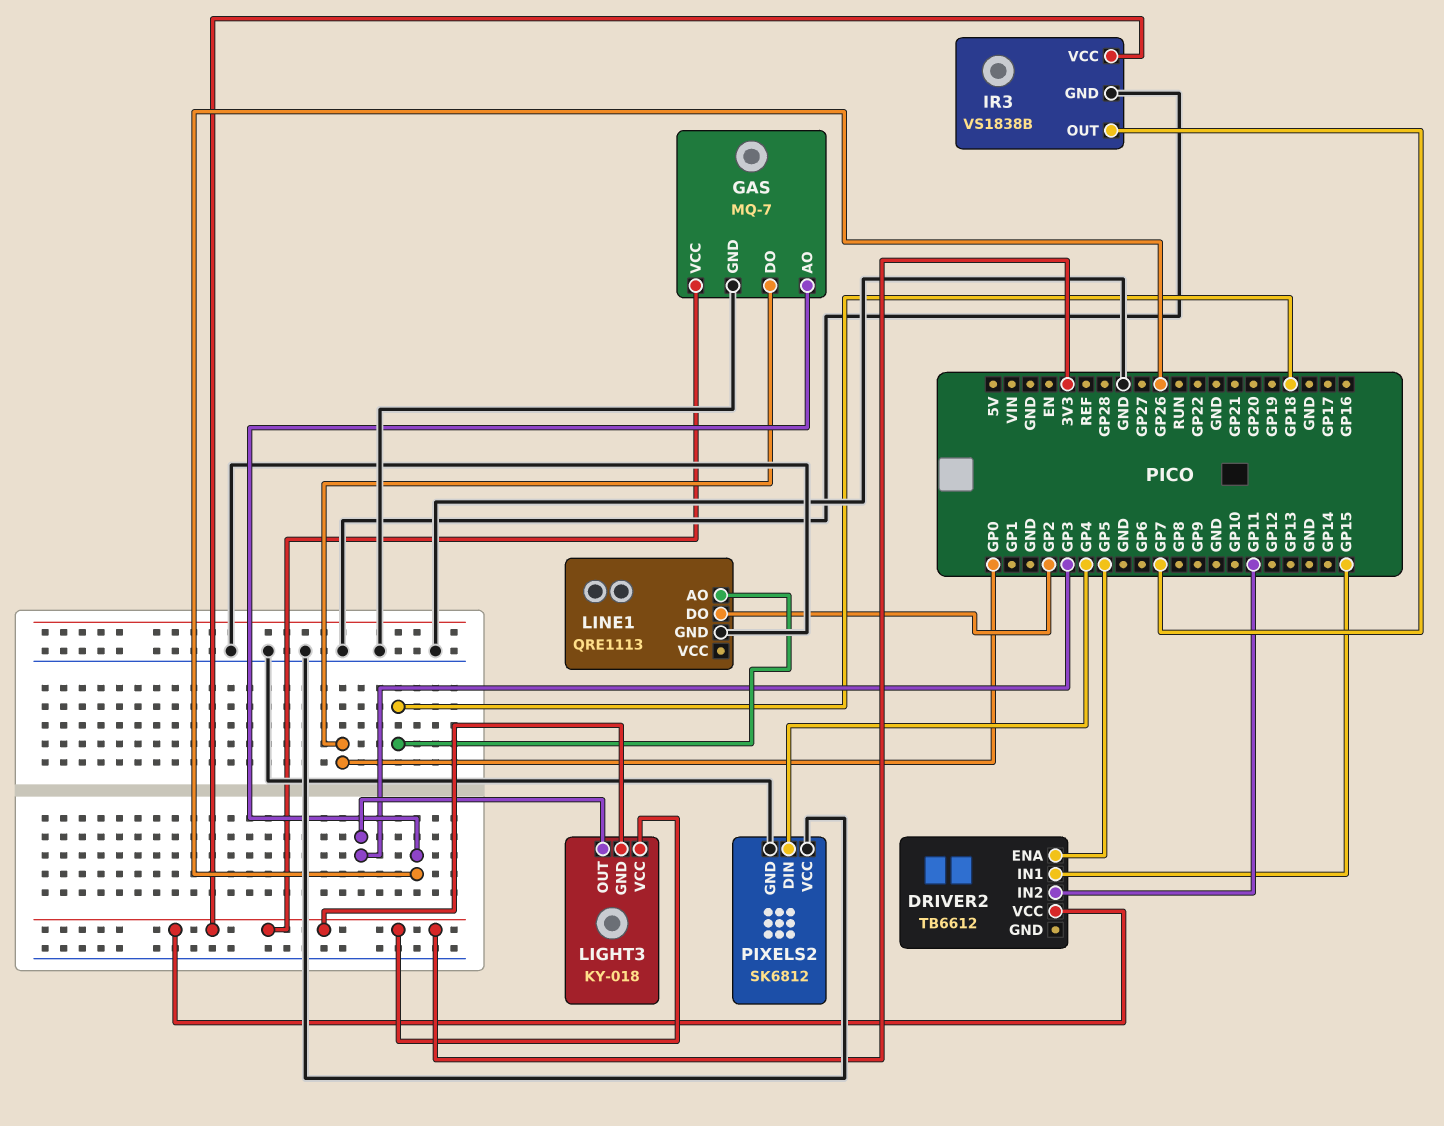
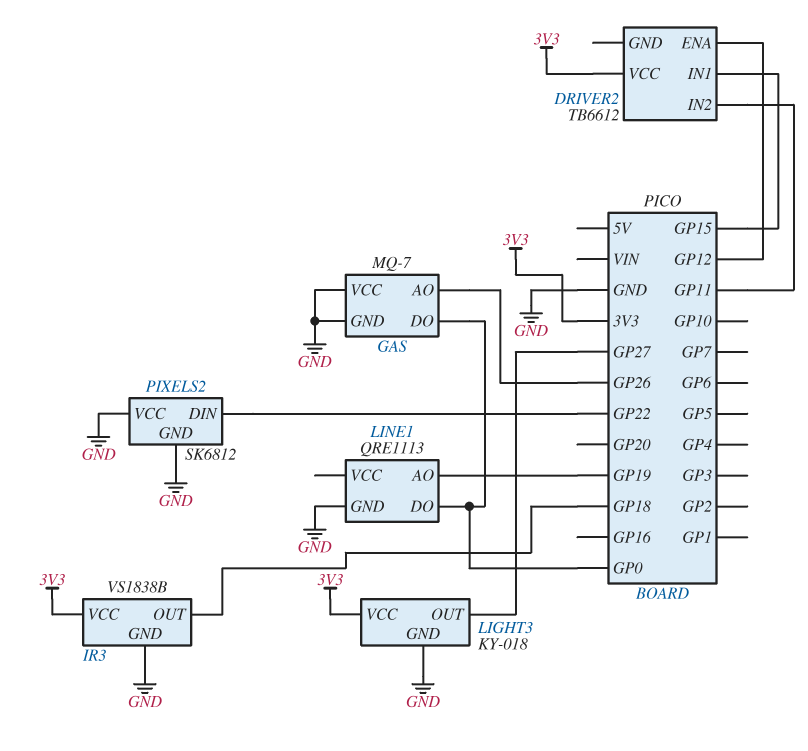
DRIVER2 pin ENA: GP5 -> GP12
GAS pin VCC: 3V3 -> GND
IR3 pin OUT: GP7 -> GP18
LIGHT3 pin GND: 3V3 -> GND
LIGHT3 pin OUT: GP3 -> GP27
LINE1 pin AO: GP18 -> GP19
LINE1 pin DO: GP2 -> GP0
PIXELS2 pin DIN: GP4 -> GP22

